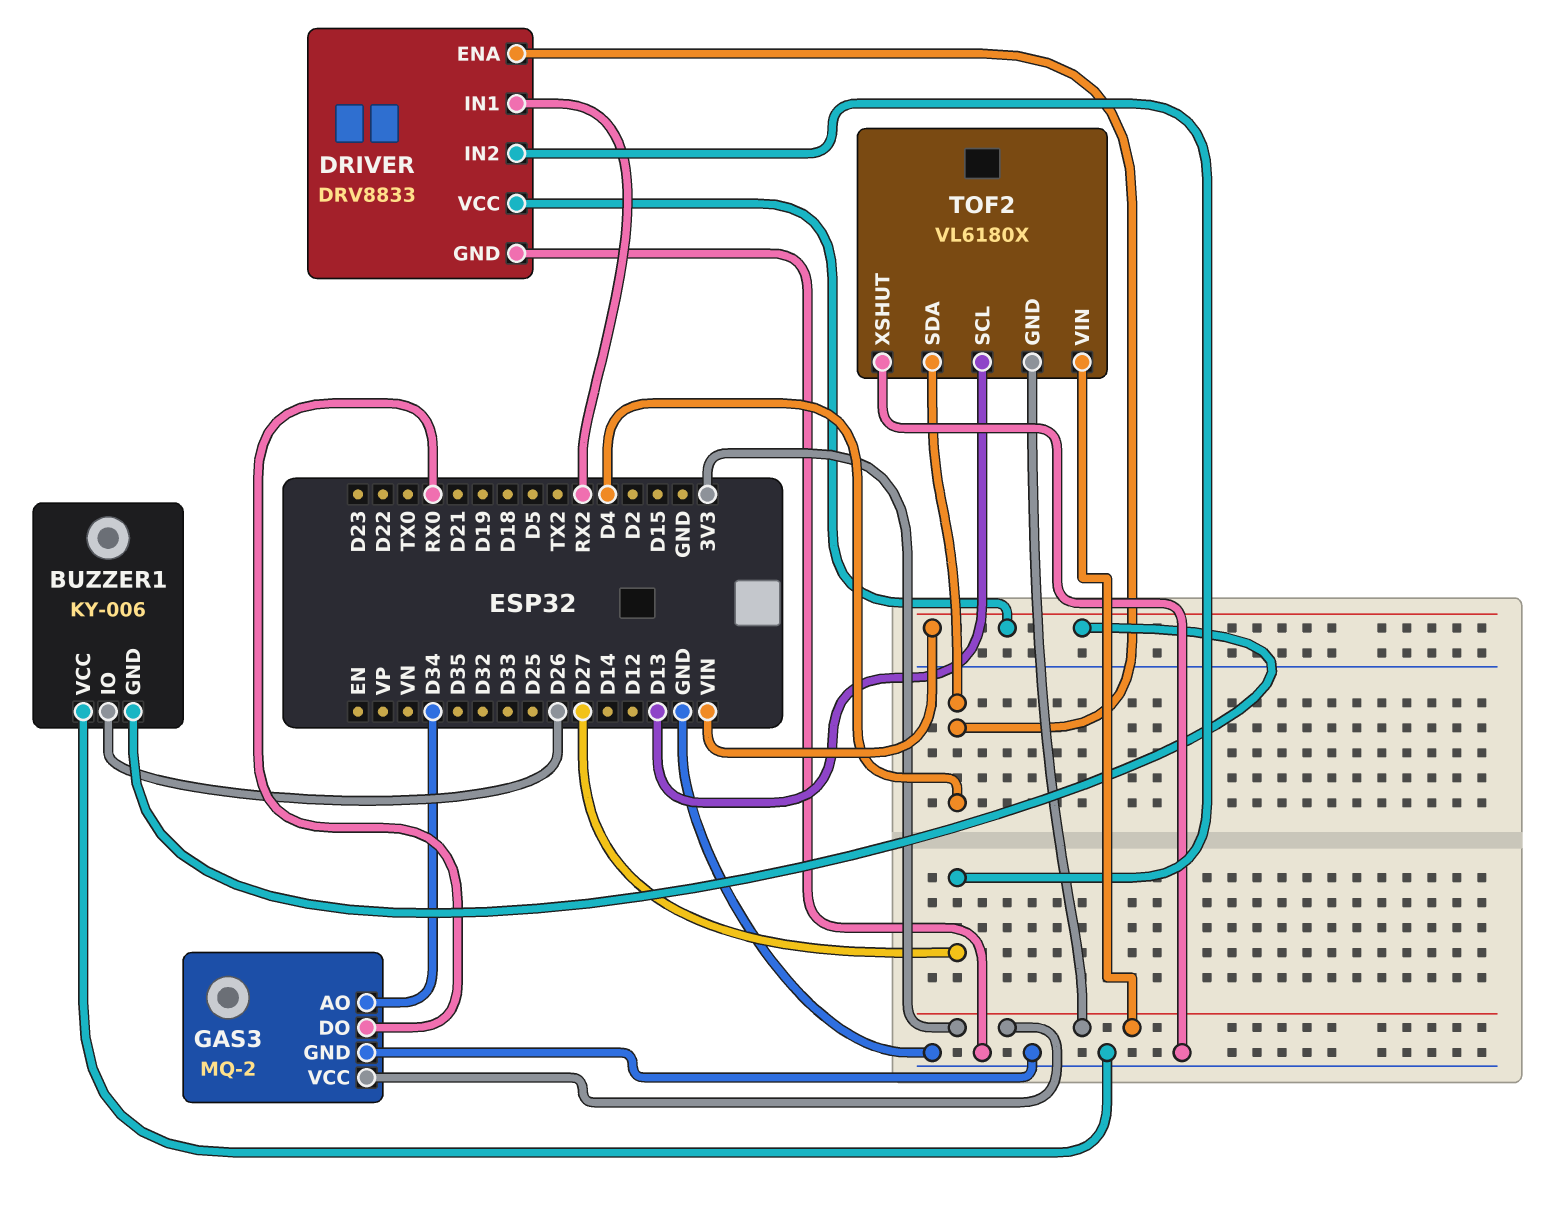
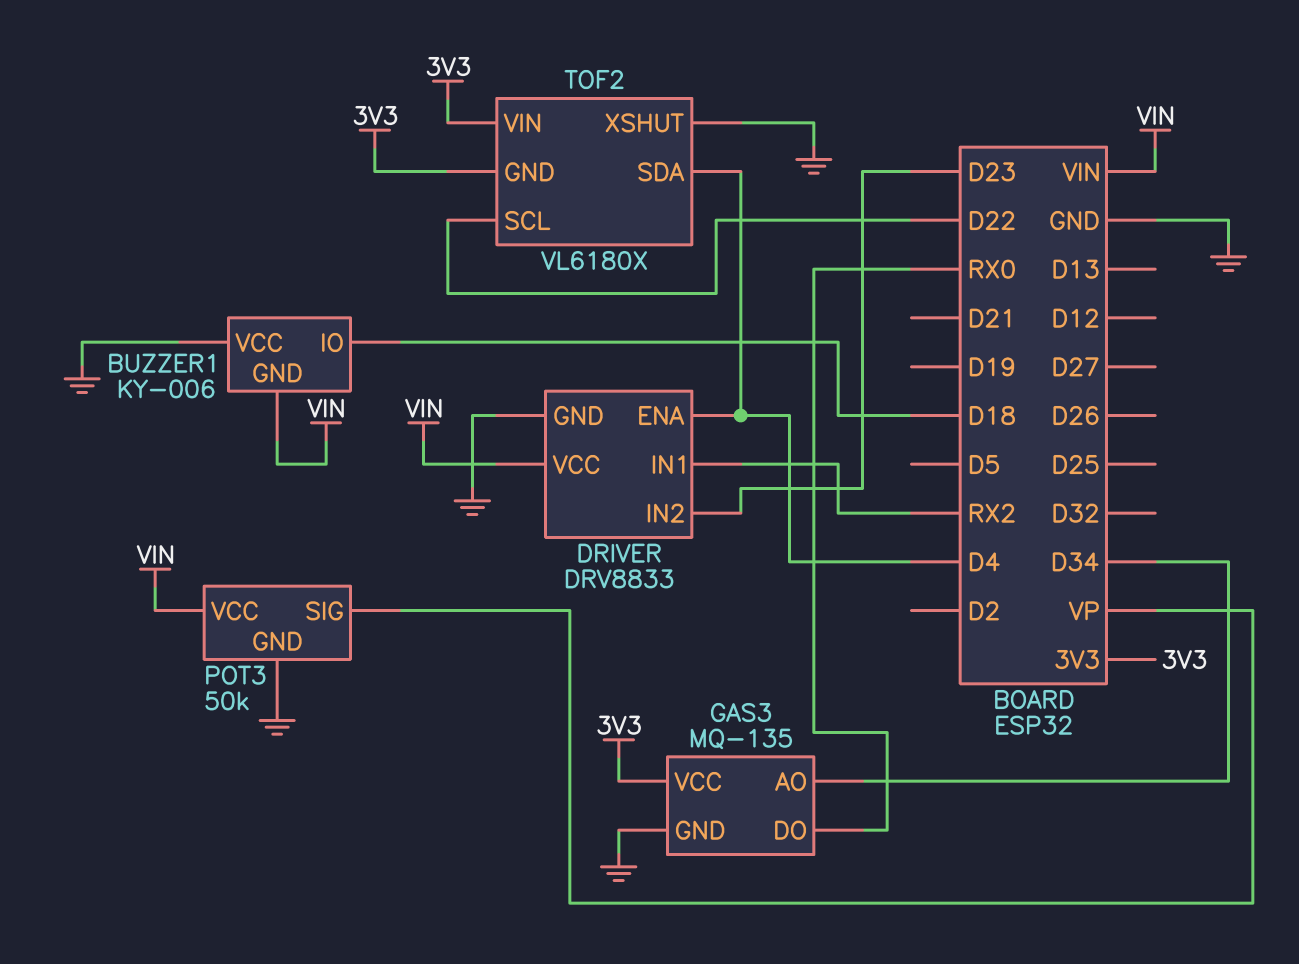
BUZZER1 pin IO: D26 -> D18
DRIVER pin IN2: D27 -> D23
GAS3: MQ-2 -> MQ-135
POT3: none -> 50k
POT3 pin GND: none -> GND
POT3 pin SIG: none -> VP
POT3 pin VCC: none -> VIN
TOF2 pin SCL: D13 -> D22

